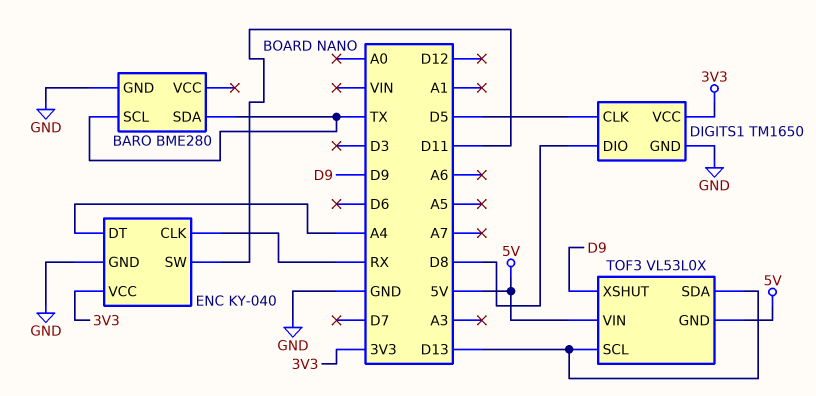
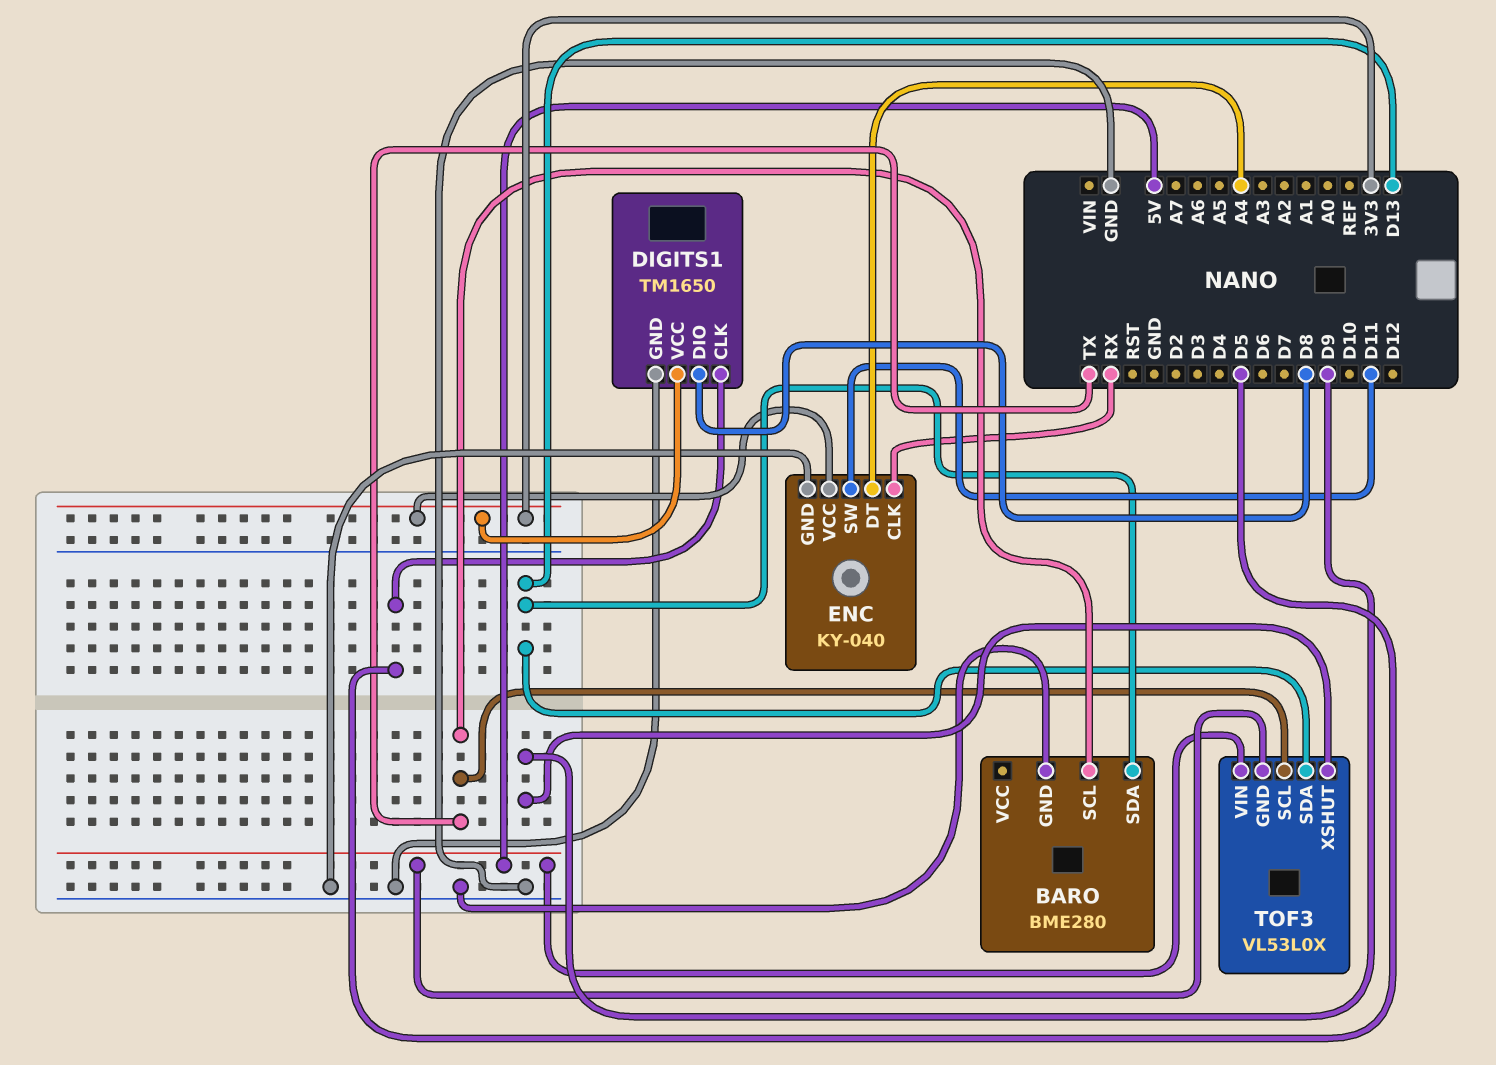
BARO pin SDA: TX -> D13
TOF3 pin SCL: D13 -> TX

